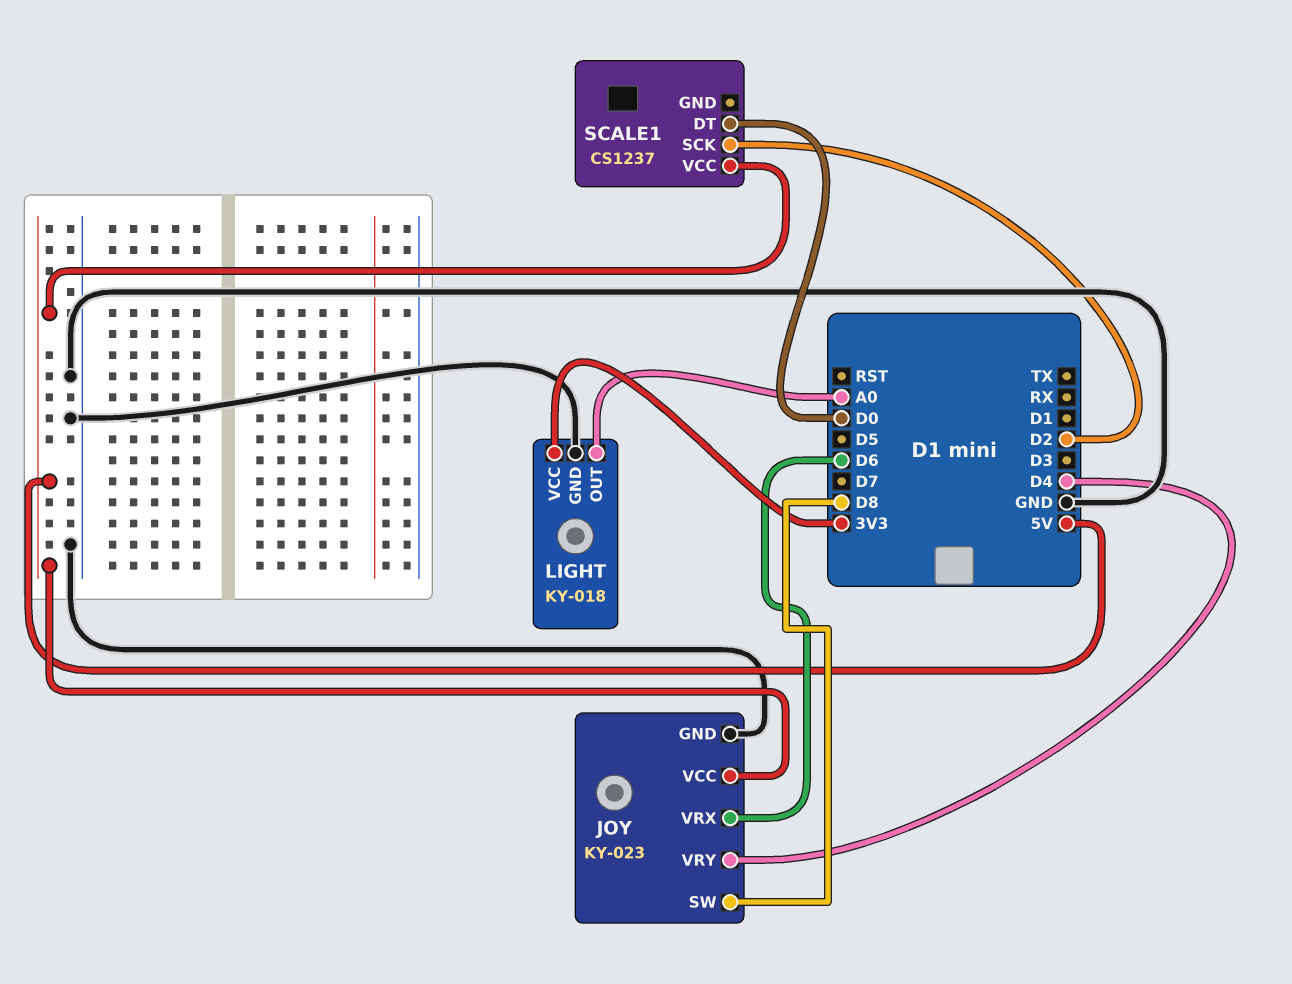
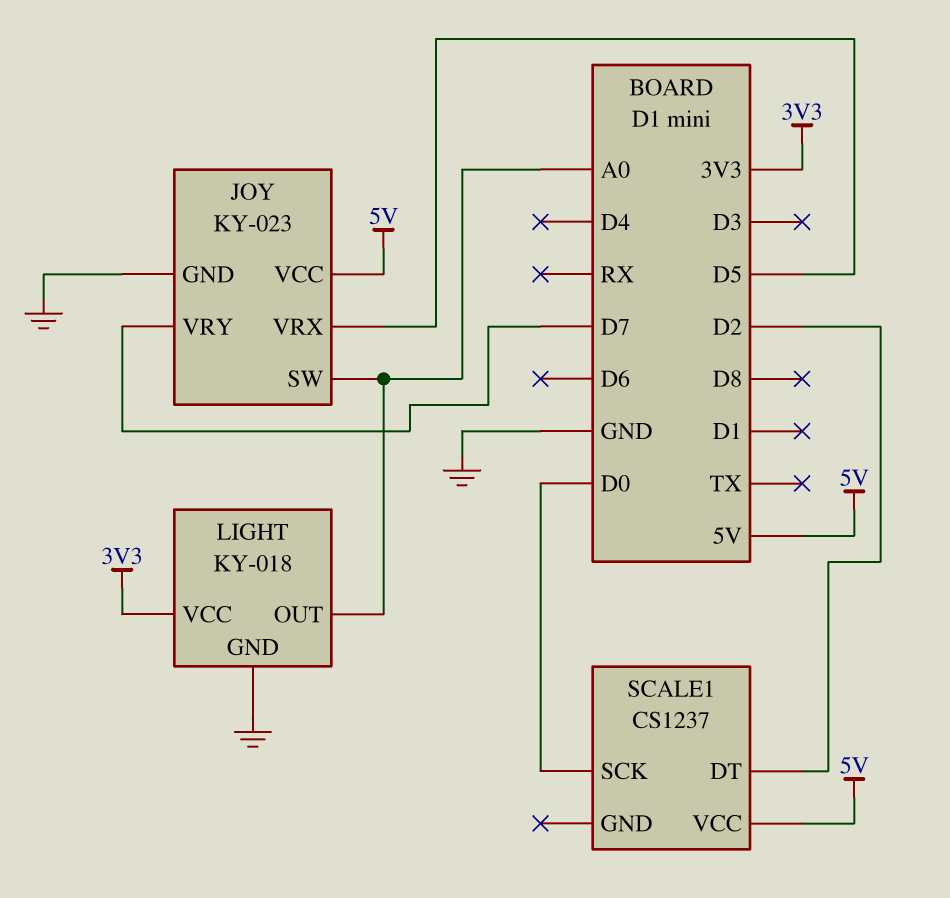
JOY pin SW: D8 -> A0
JOY pin VRX: D6 -> D5
JOY pin VRY: D4 -> D7
SCALE1 pin DT: D0 -> D2
SCALE1 pin SCK: D2 -> D0

